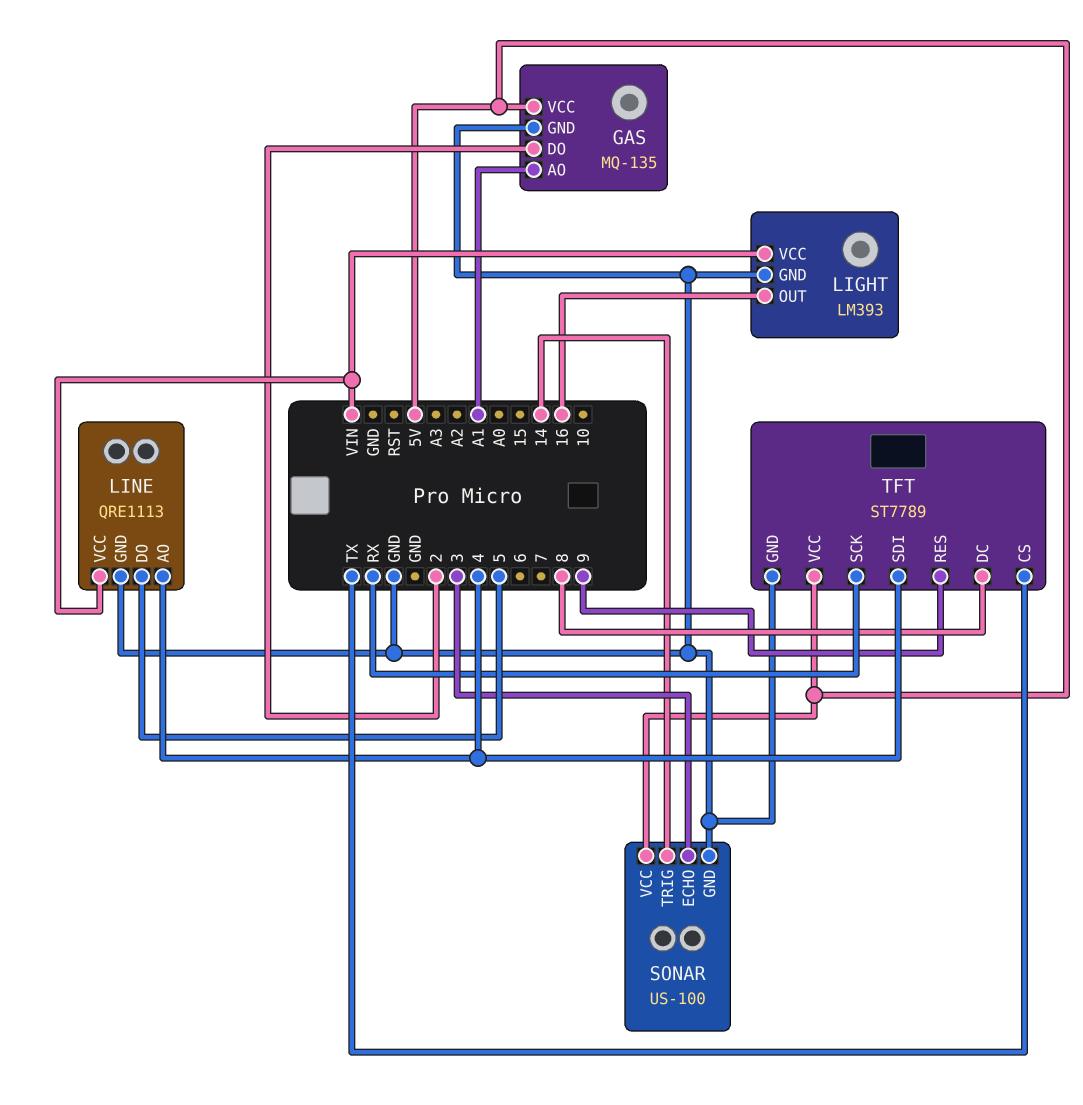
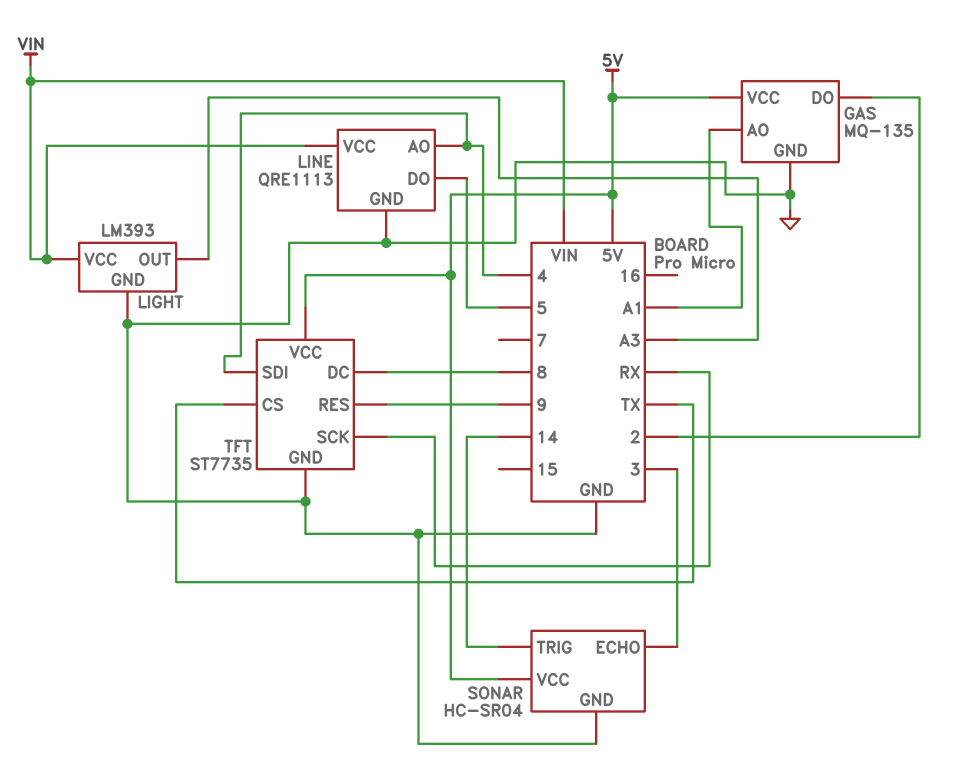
LIGHT pin OUT: 16 -> A3
SONAR: US-100 -> HC-SR04
TFT: ST7789 -> ST7735

